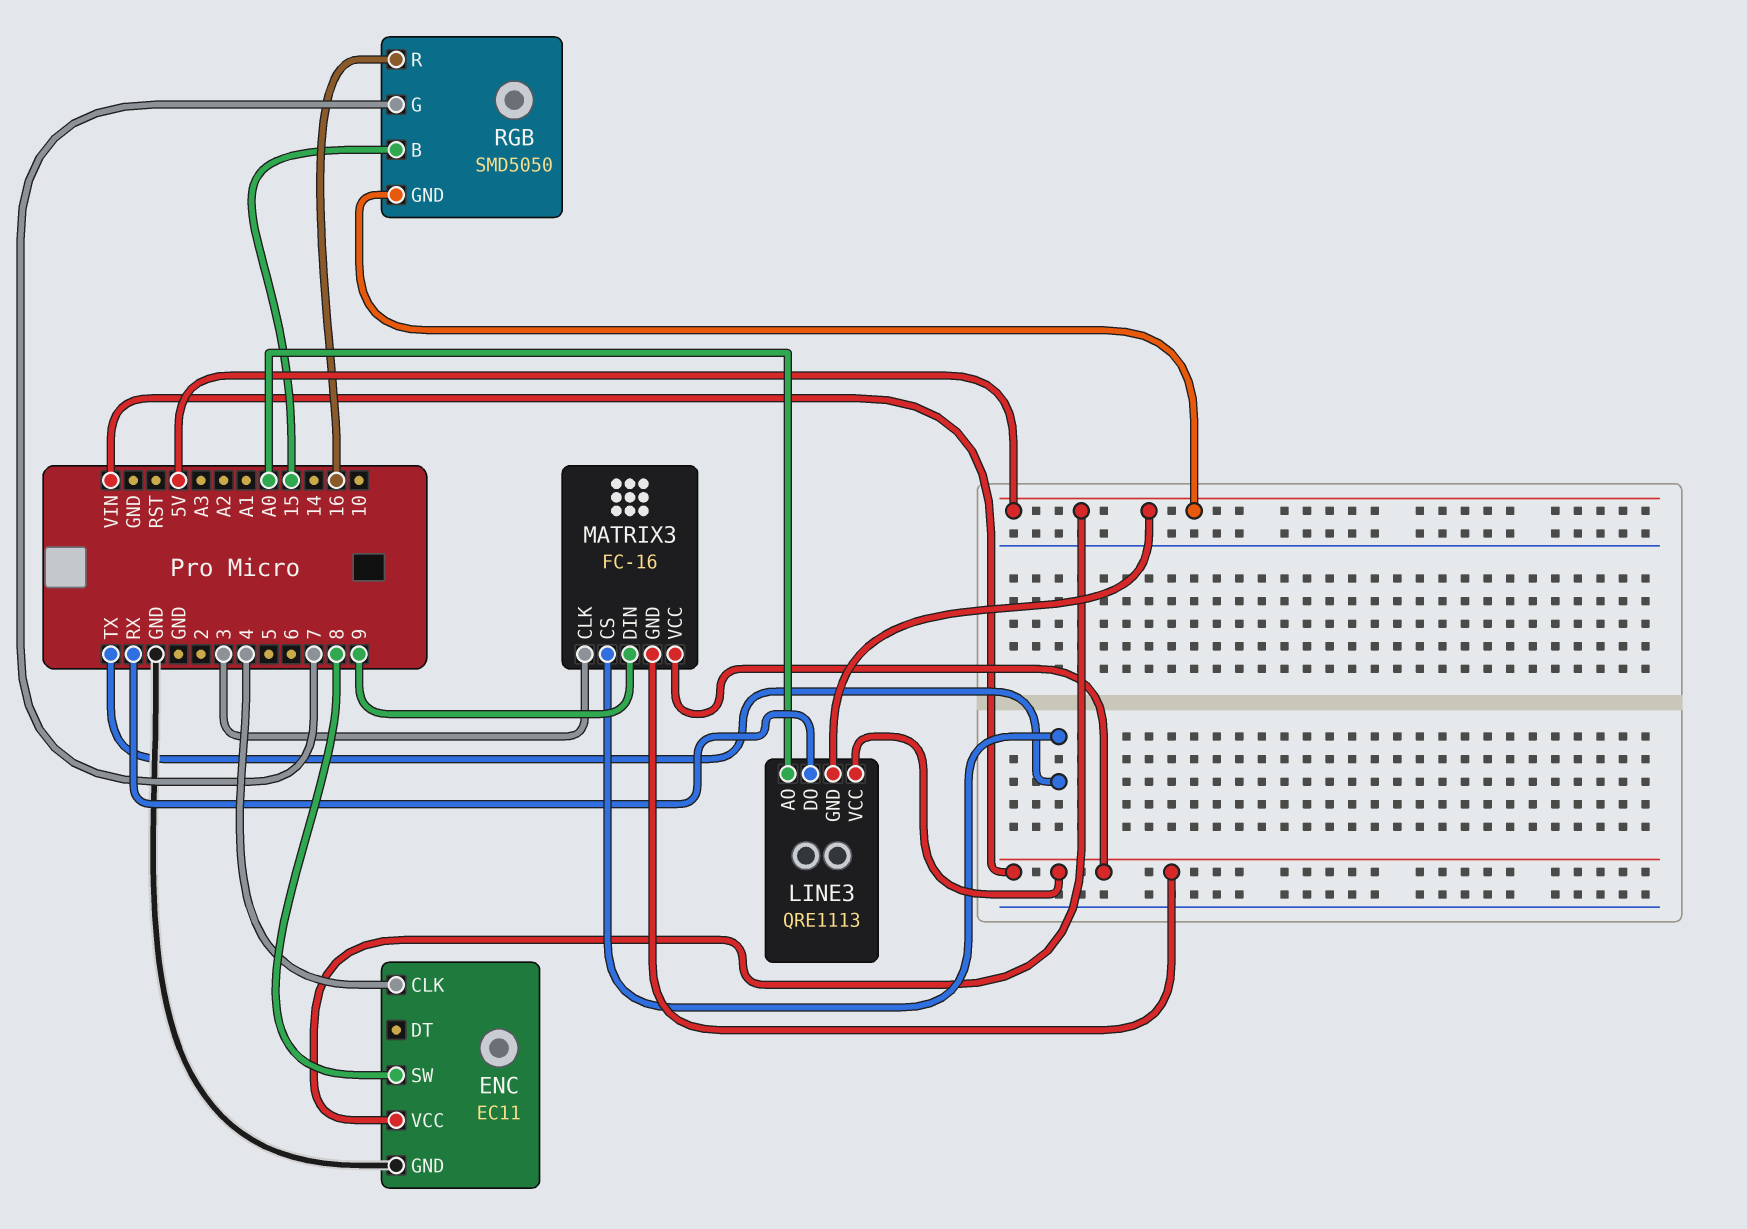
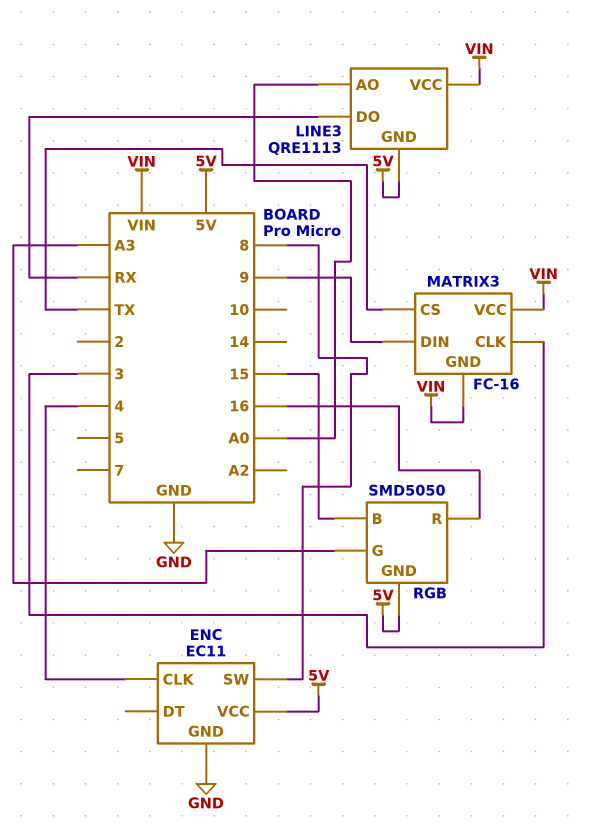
RGB pin G: 7 -> A3

